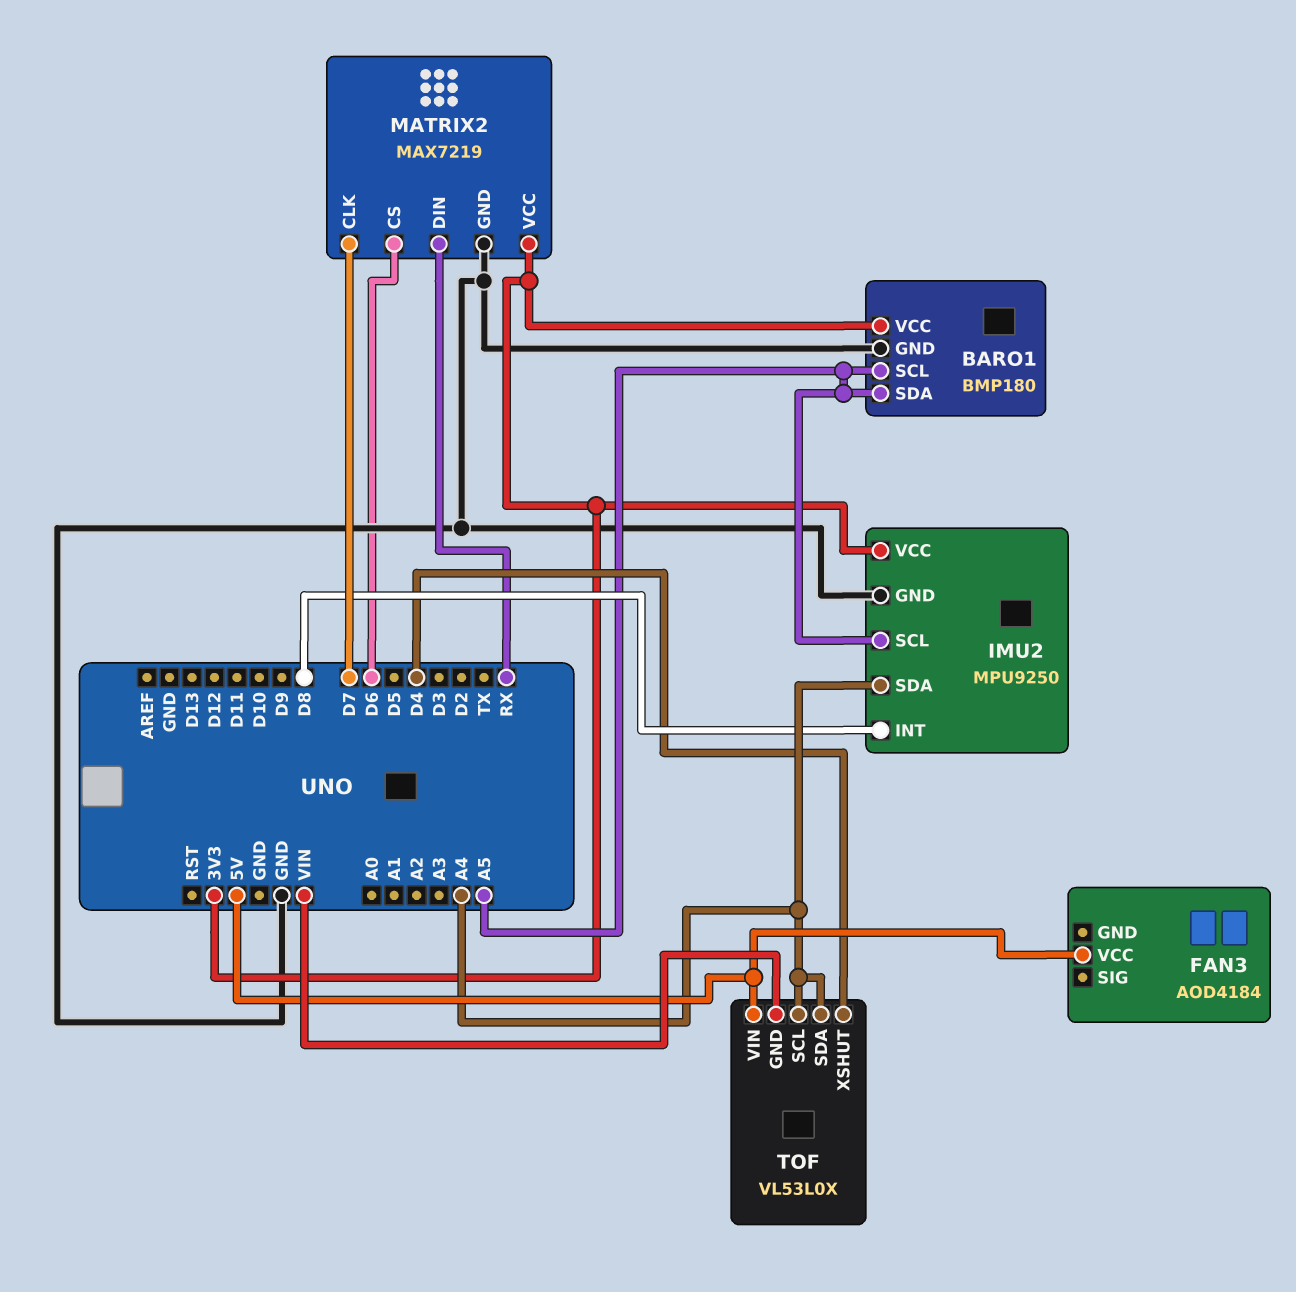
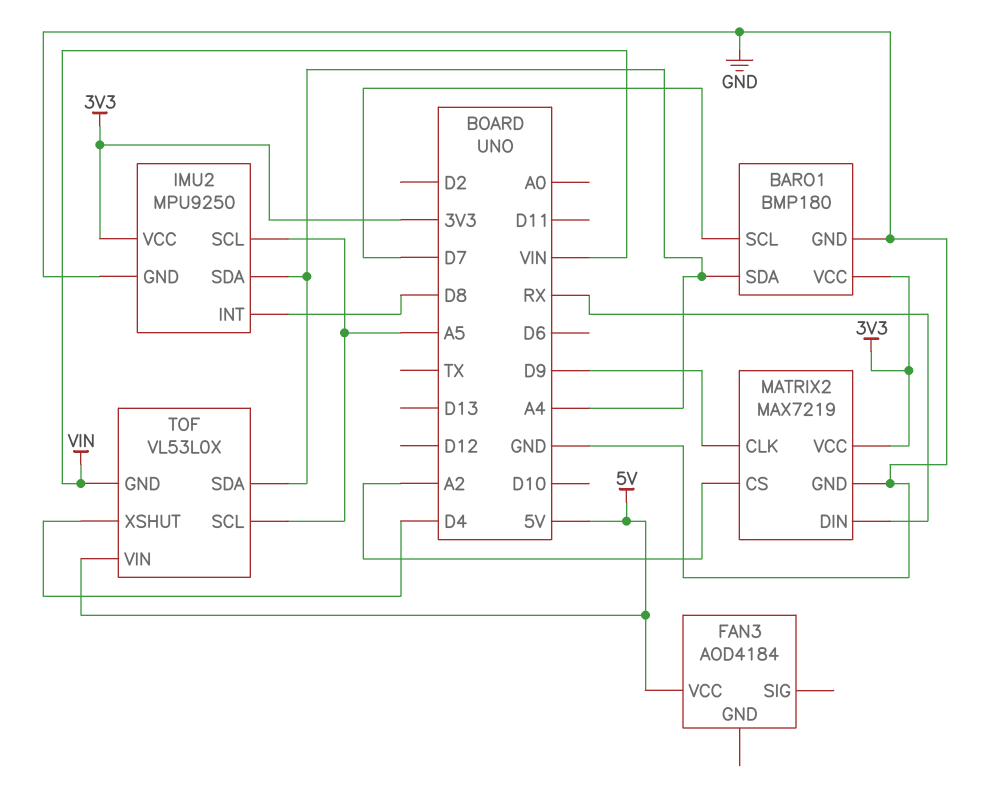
BARO1 pin SCL: A5 -> D7
BARO1 pin SDA: A5 -> A4
MATRIX2 pin CLK: D7 -> D9
MATRIX2 pin CS: D6 -> A2
TOF pin SCL: A4 -> A5

